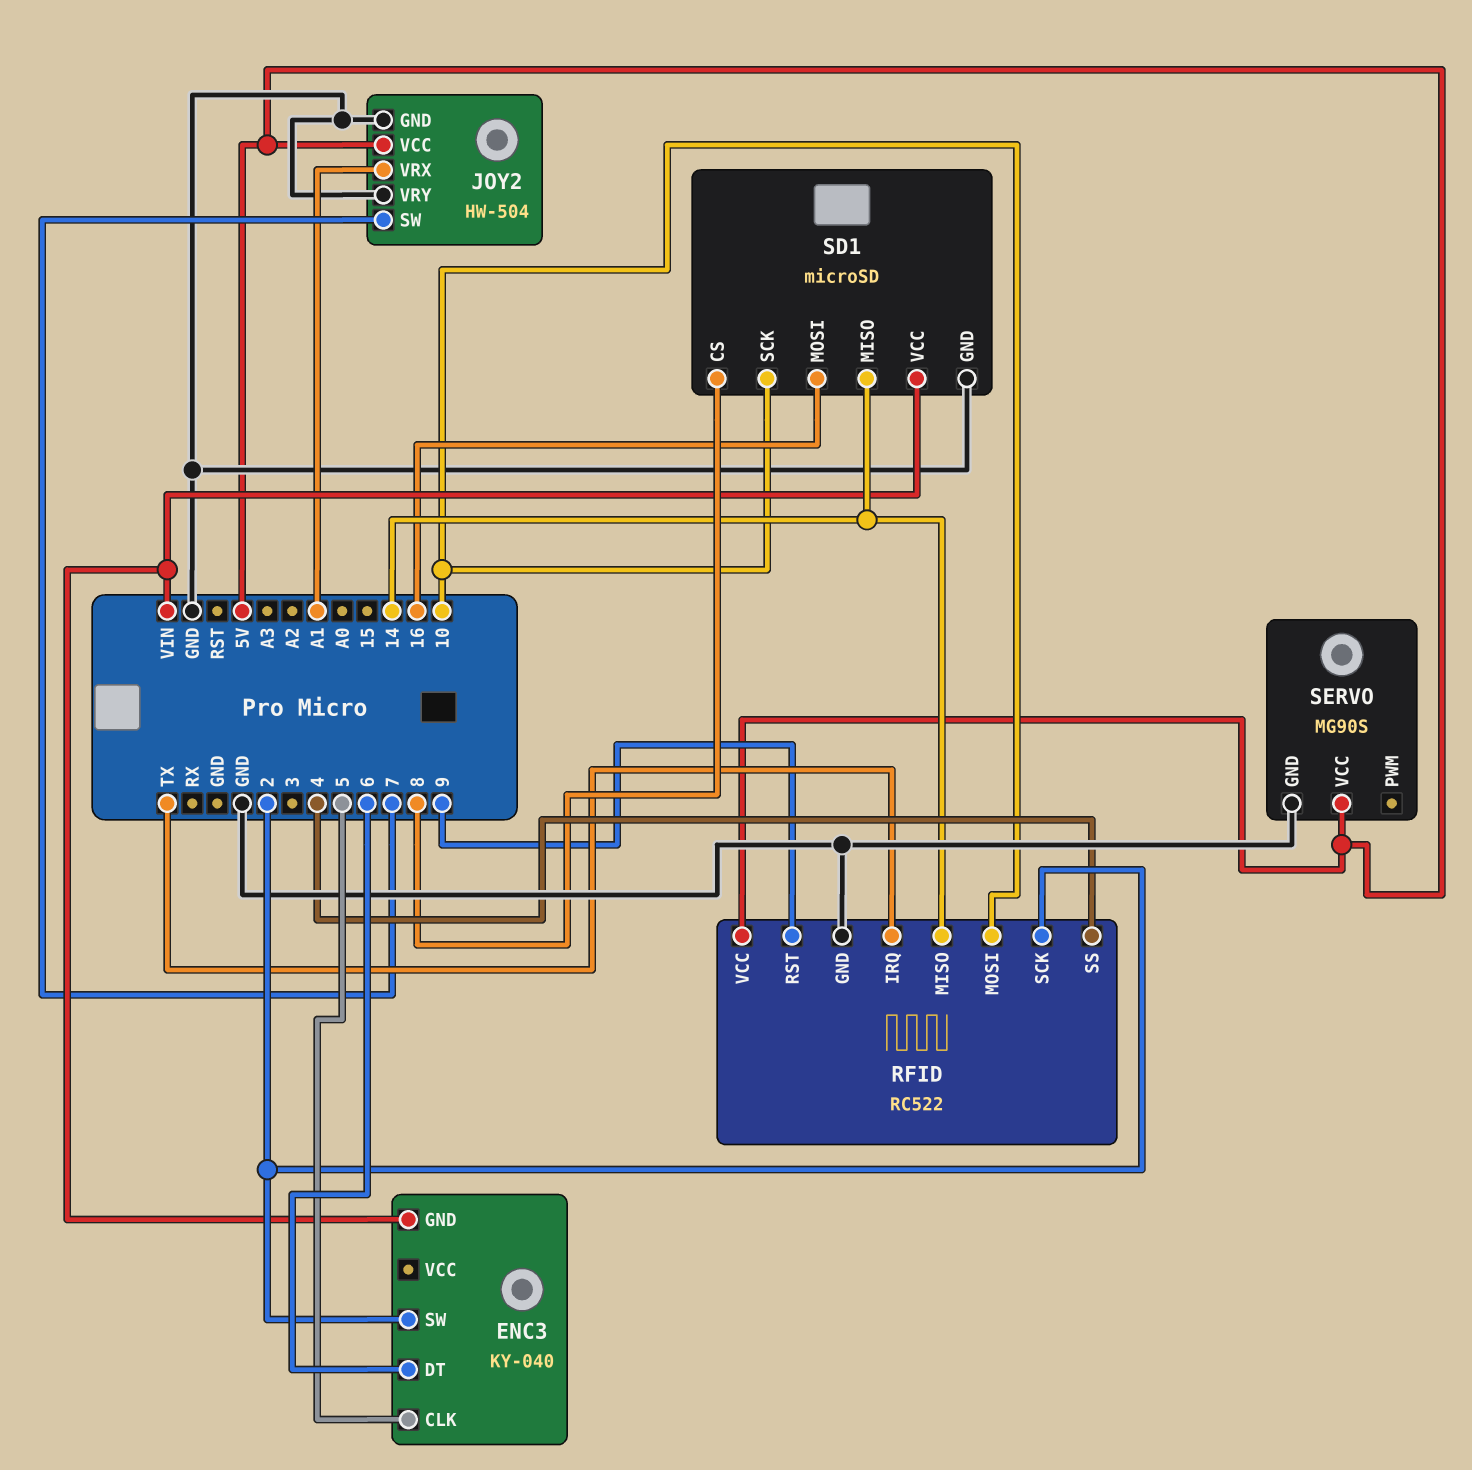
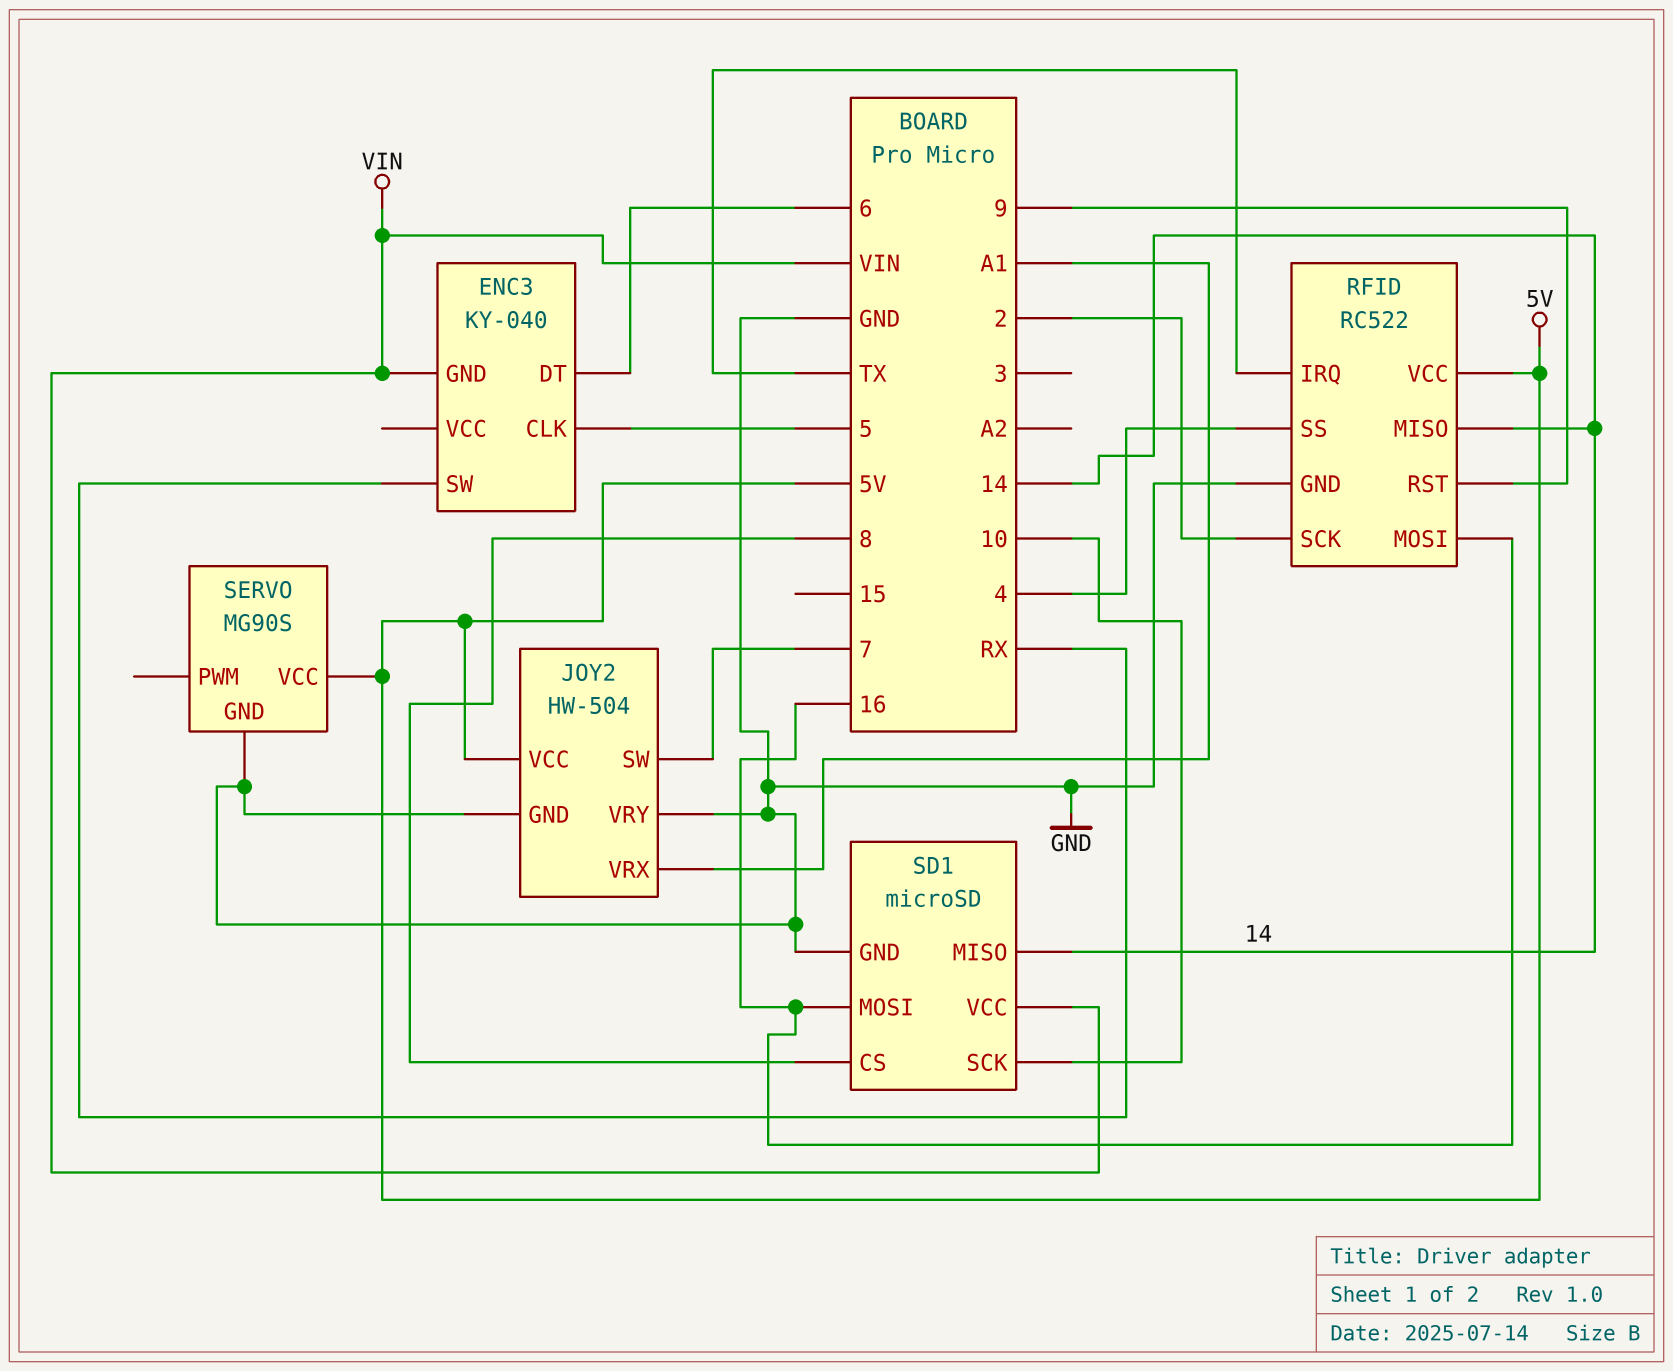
ENC3 pin SW: 2 -> RX
RFID pin MOSI: 10 -> 16

